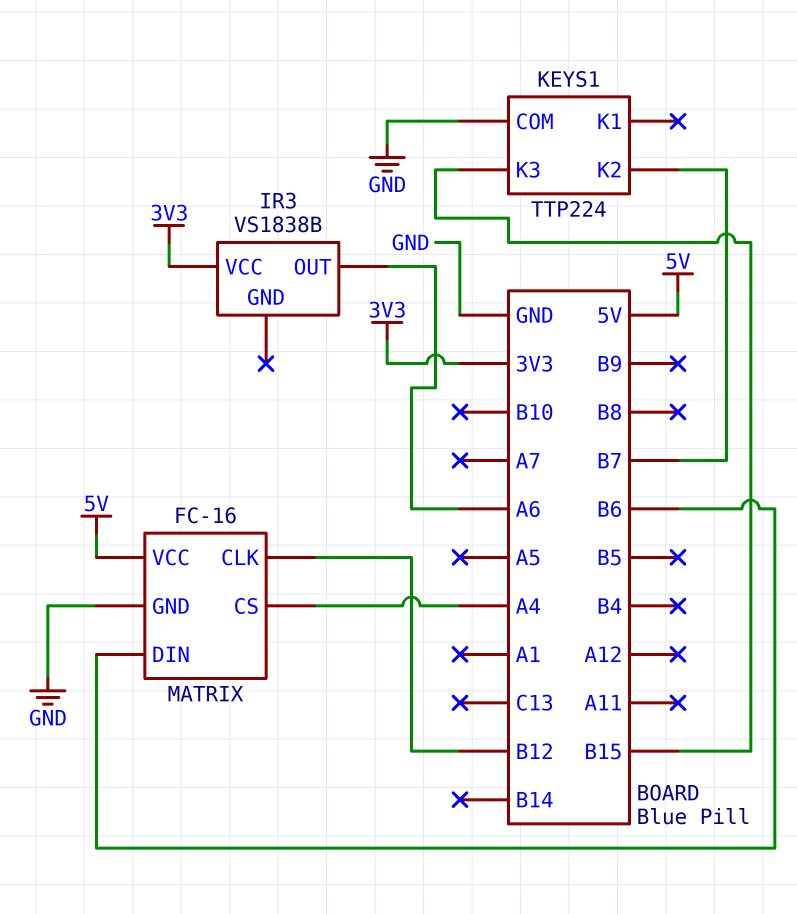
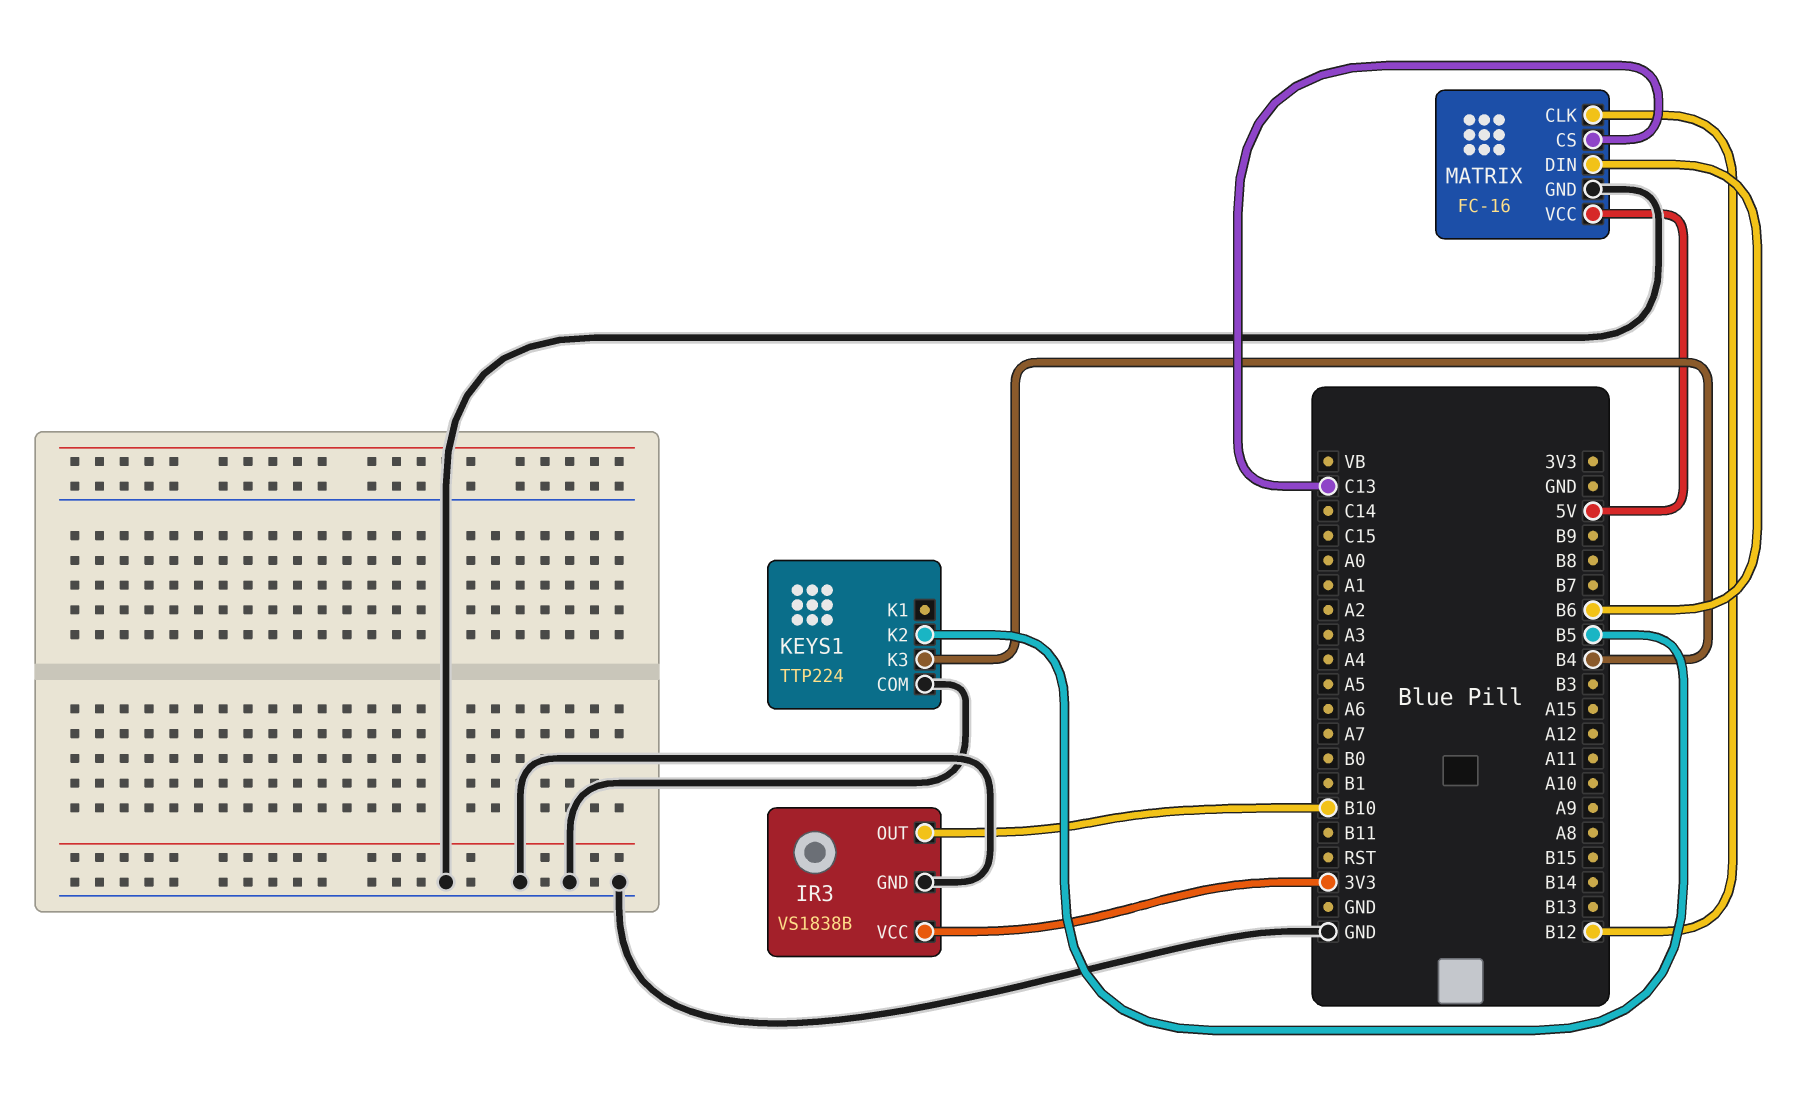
IR3 pin GND: none -> GND
IR3 pin OUT: A6 -> B10
KEYS1 pin K2: B7 -> B5
KEYS1 pin K3: B15 -> B4
MATRIX pin CS: A4 -> C13

